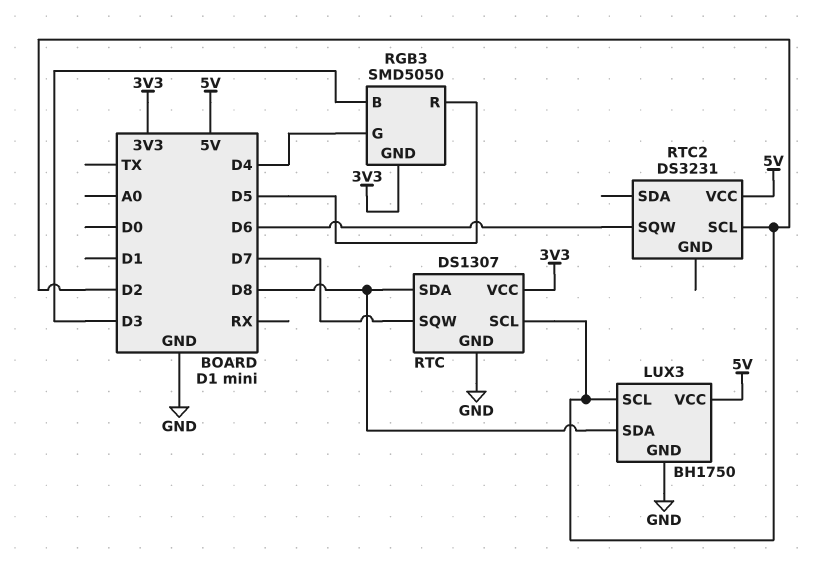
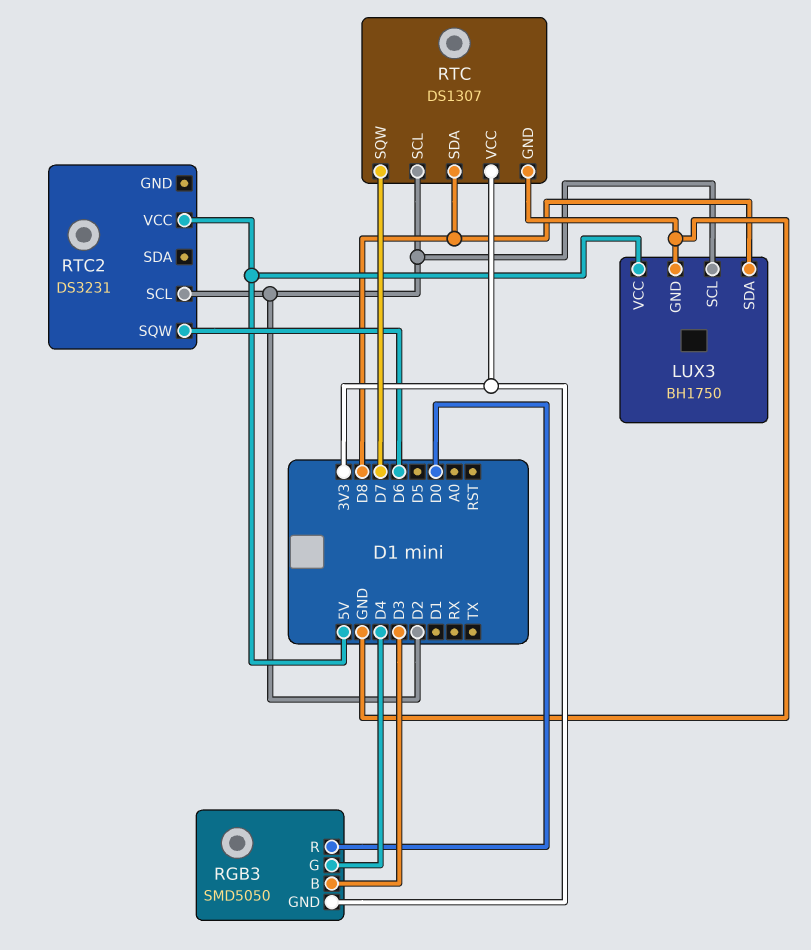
RGB3 pin R: D5 -> D0

